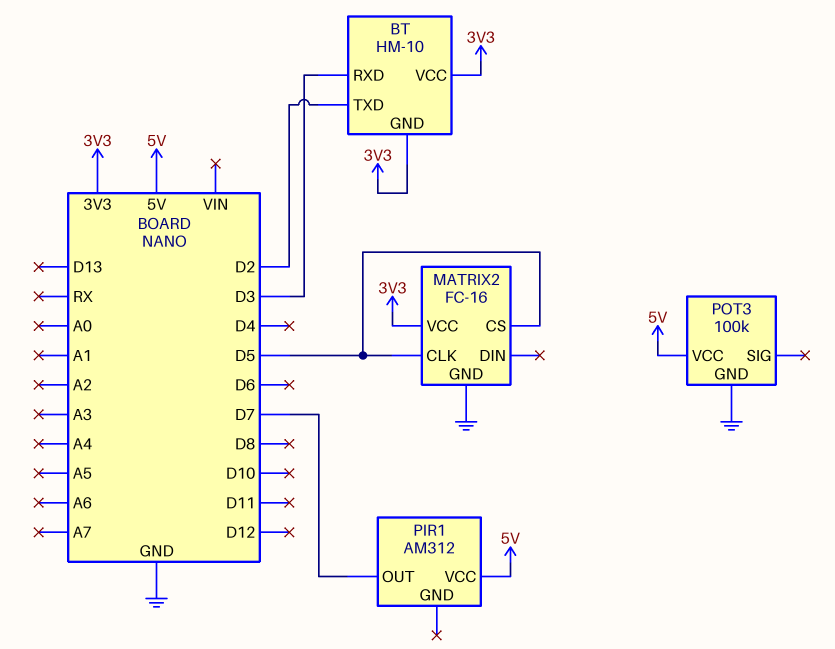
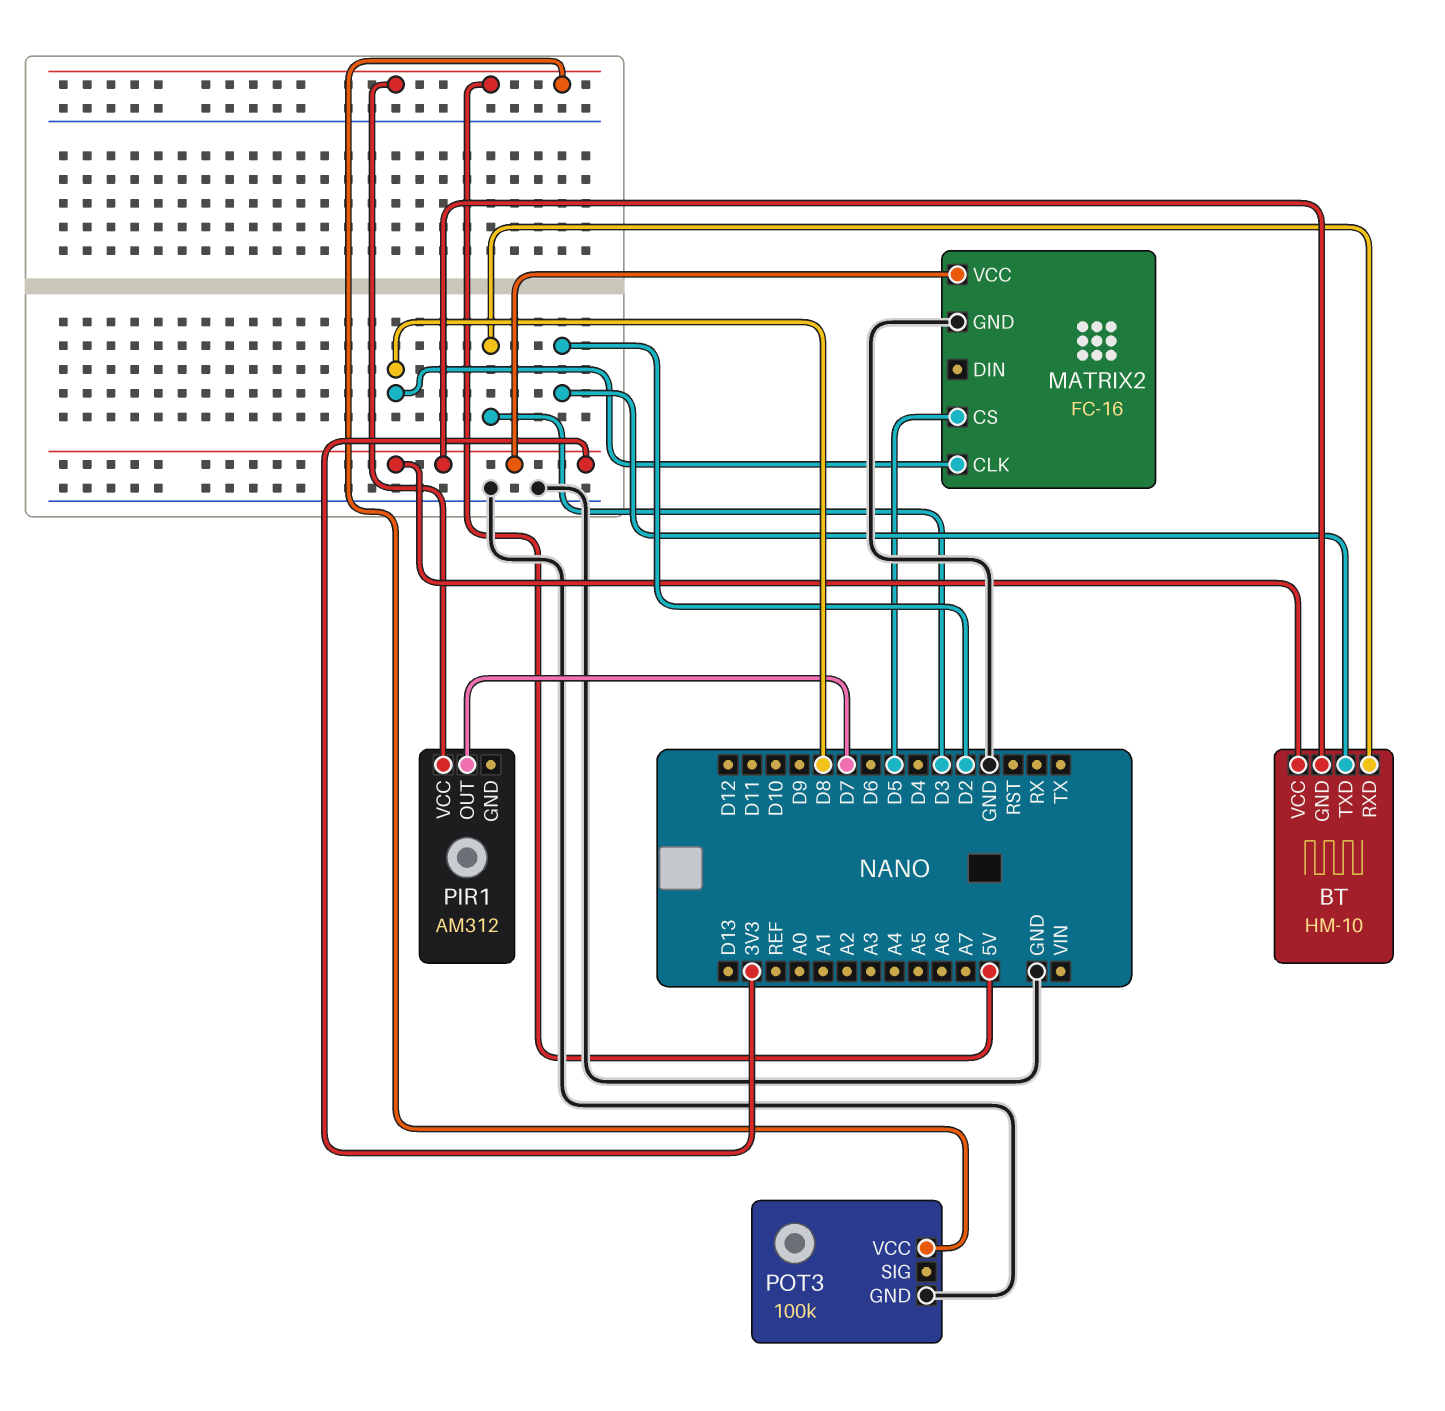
MATRIX2 pin CLK: D5 -> D8

